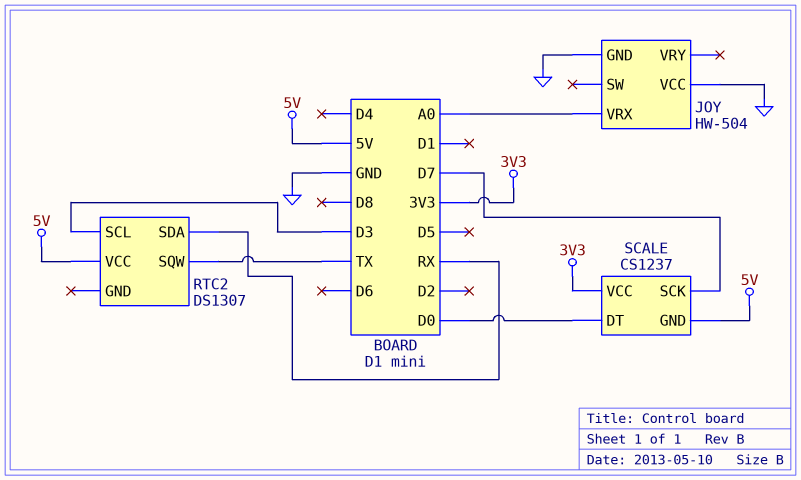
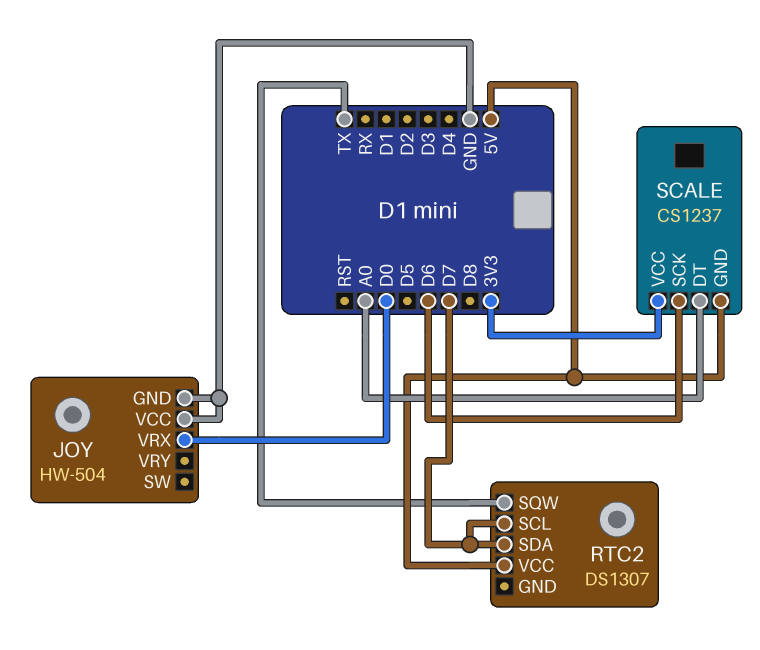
JOY pin VRX: A0 -> D0
RTC2 pin SCL: D3 -> D7
RTC2 pin SDA: RX -> D7
SCALE pin DT: D0 -> A0
SCALE pin SCK: D7 -> D6

